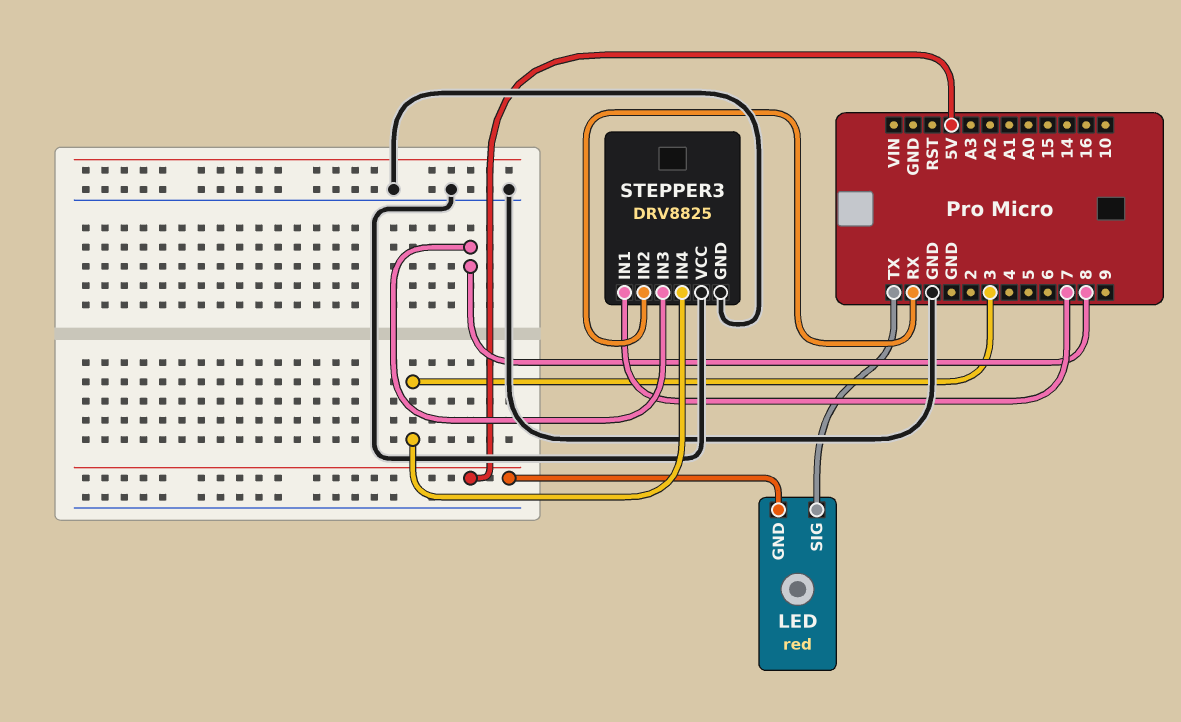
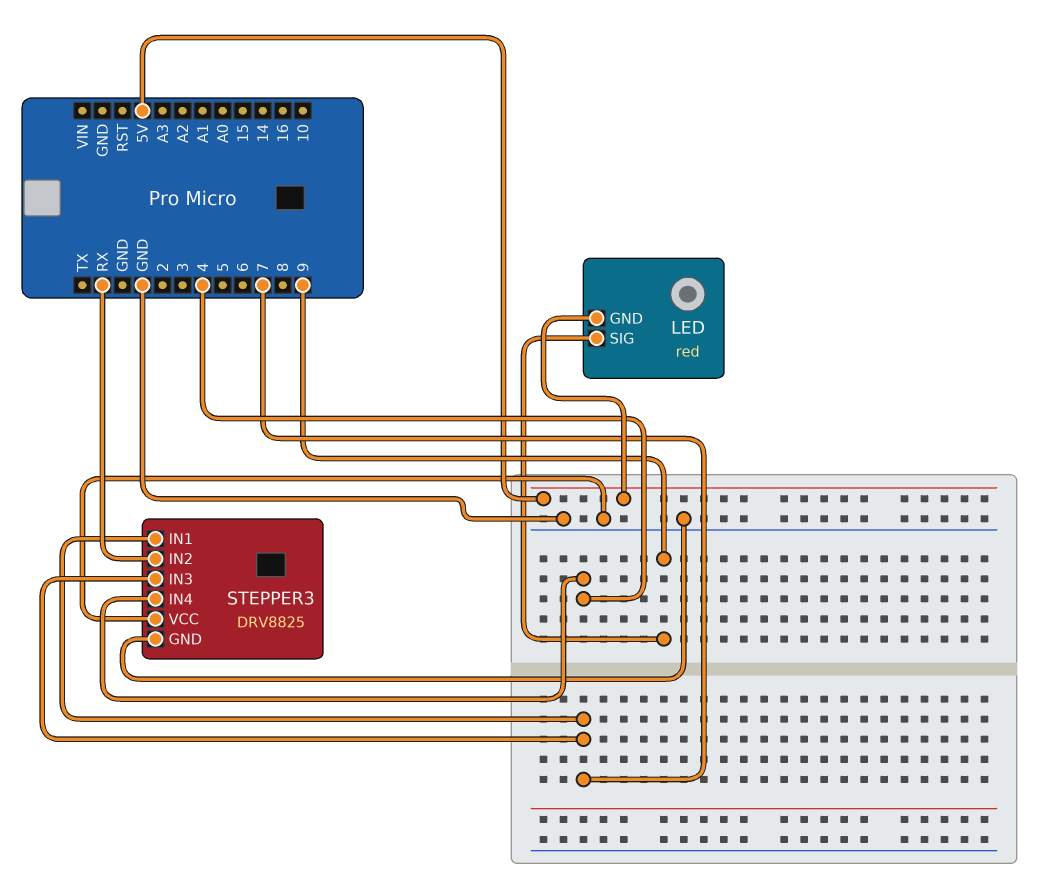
LED pin SIG: TX -> 9
STEPPER3 pin IN3: 8 -> 7
STEPPER3 pin IN4: 3 -> 4

